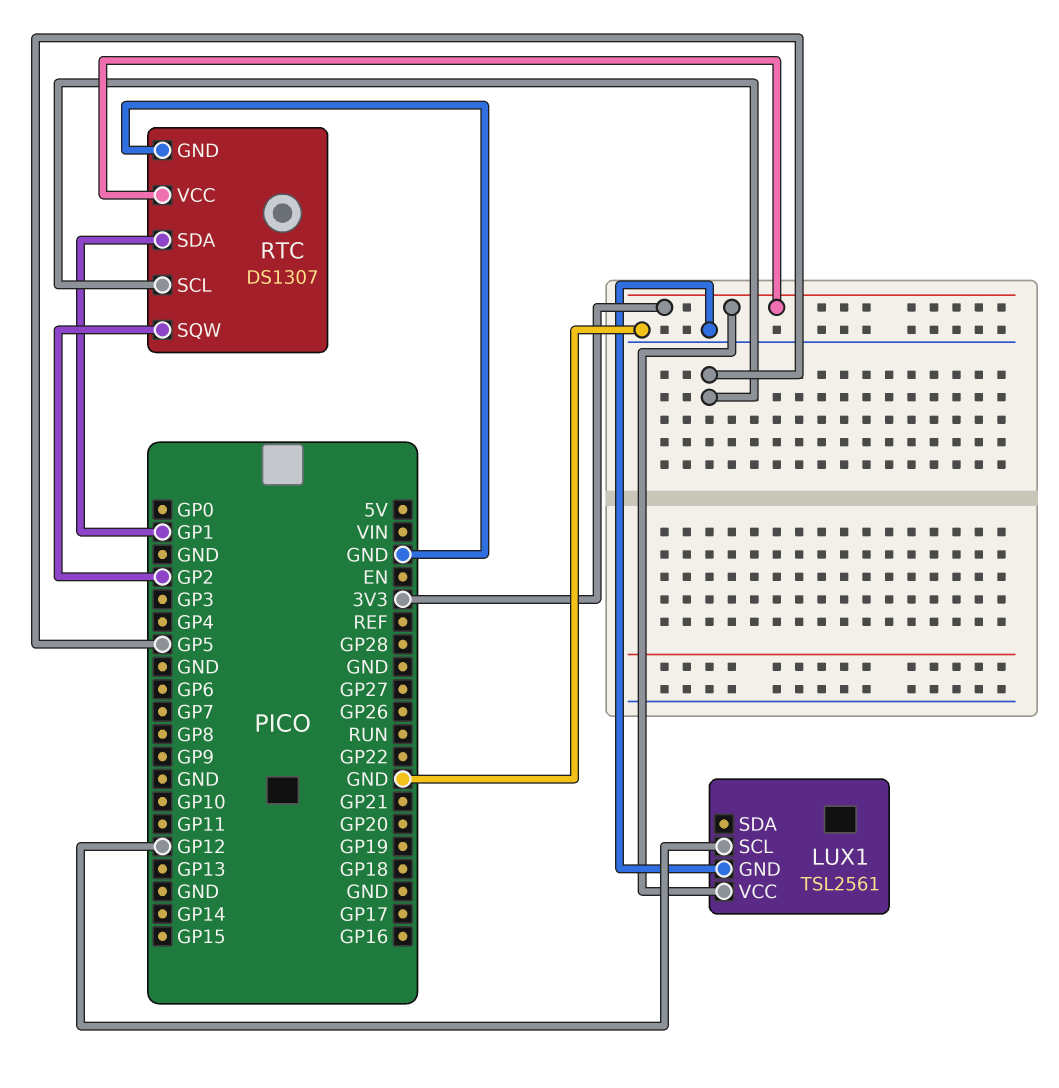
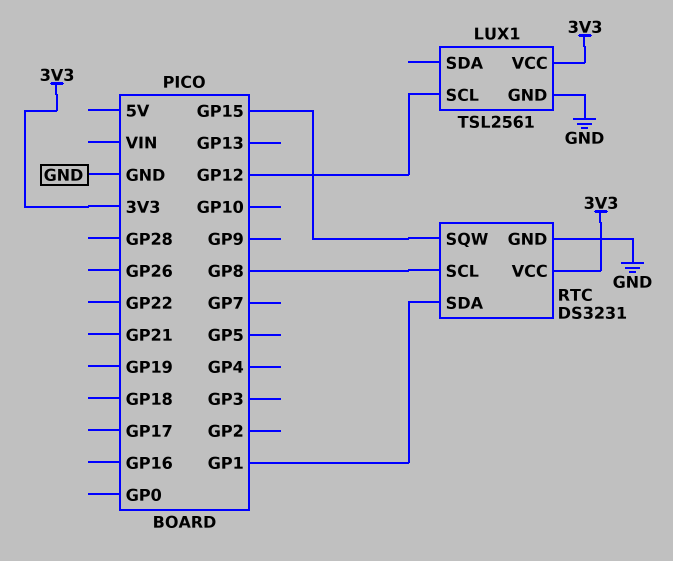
RTC: DS1307 -> DS3231
RTC pin SCL: GP5 -> GP8
RTC pin SQW: GP2 -> GP15

